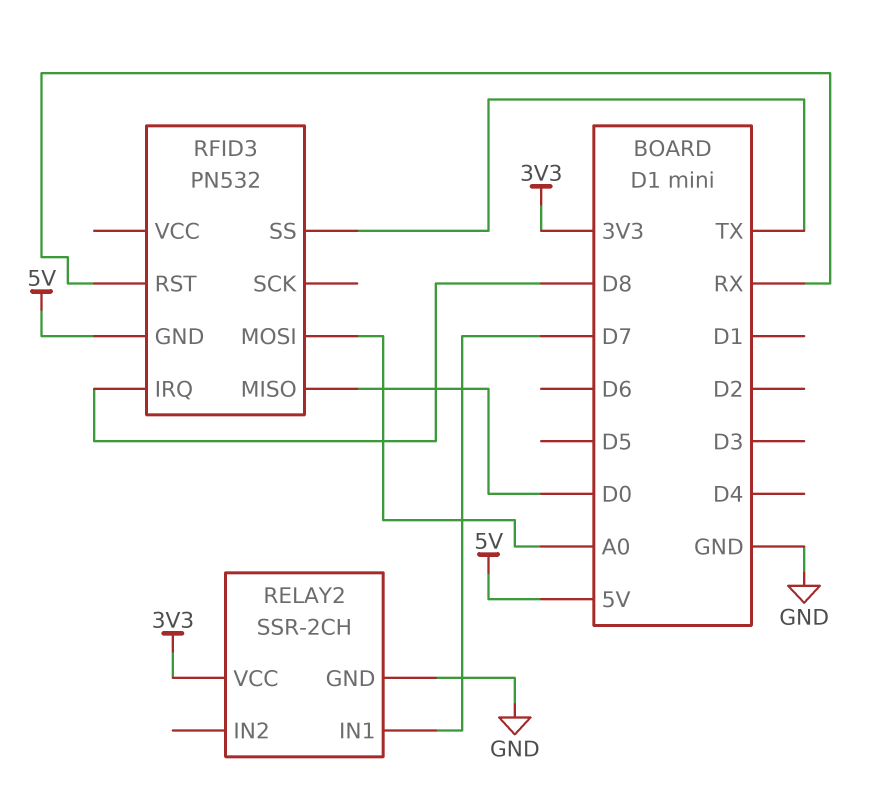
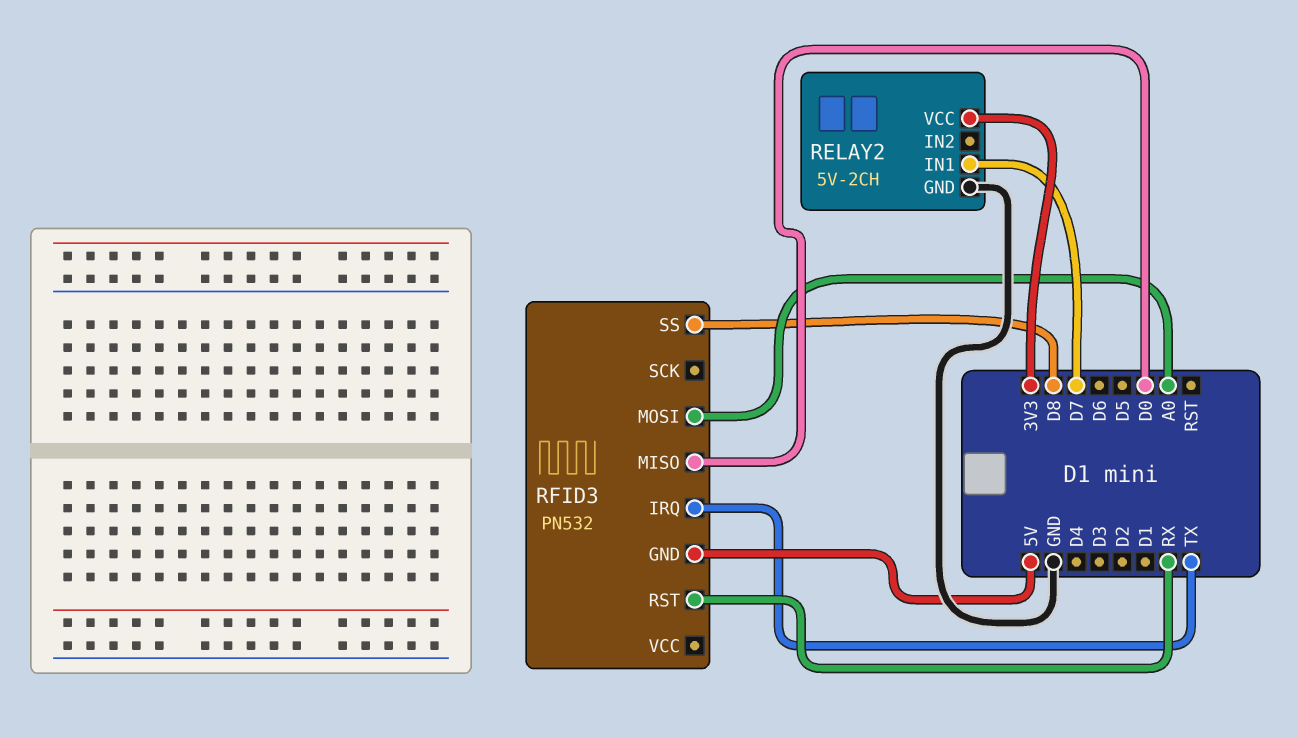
RELAY2: SSR-2CH -> 5V-2CH
RFID3 pin IRQ: D8 -> TX
RFID3 pin SS: TX -> D8

